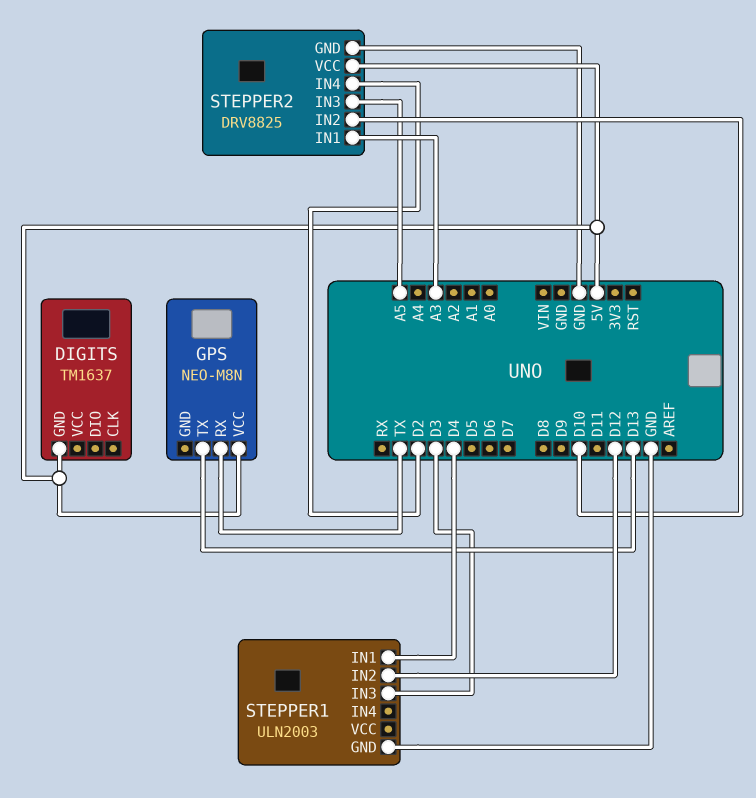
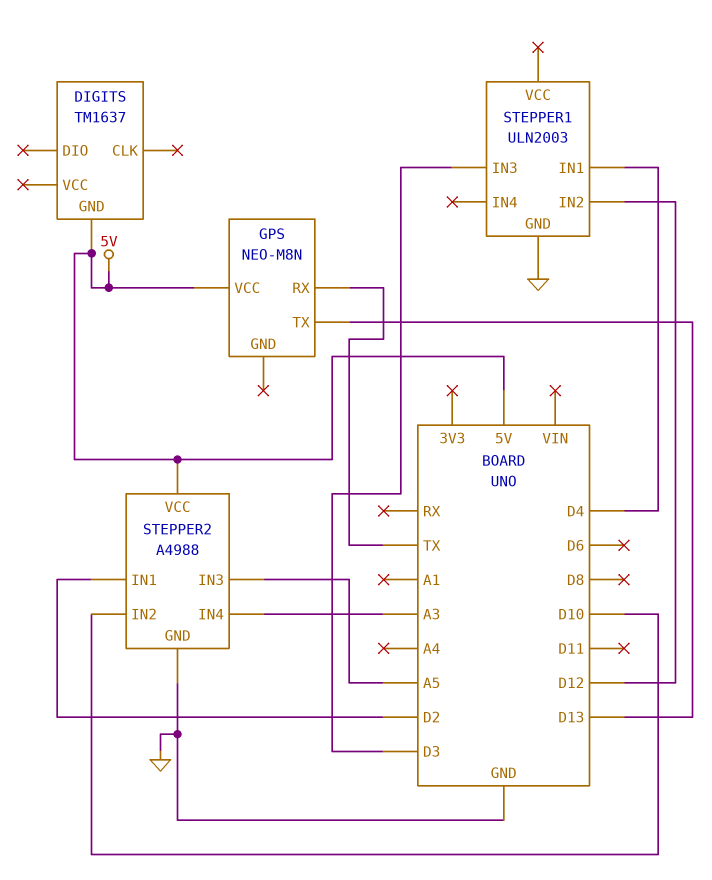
STEPPER2: DRV8825 -> A4988
STEPPER2 pin IN1: A3 -> D2
STEPPER2 pin IN4: D2 -> A3

